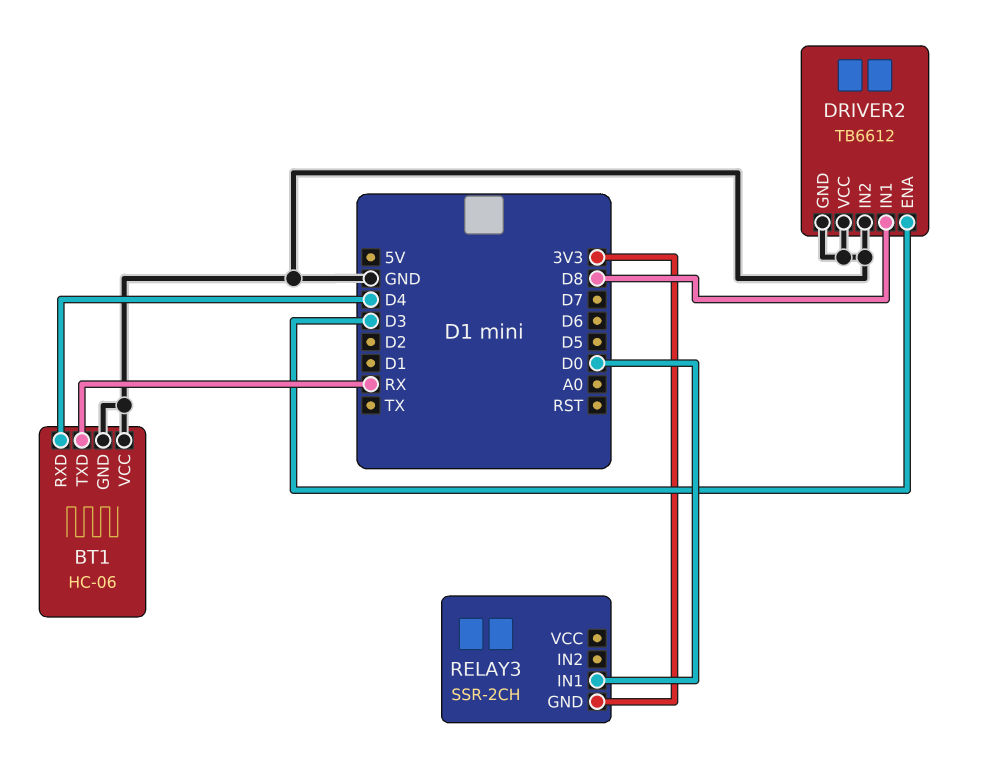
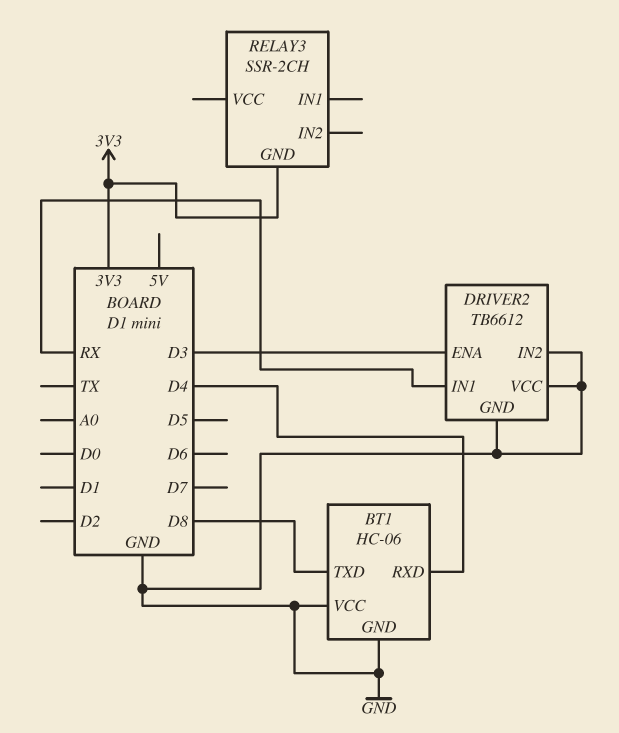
BT1 pin TXD: RX -> D8
DRIVER2 pin IN1: D8 -> RX
RELAY3 pin IN1: D0 -> none

